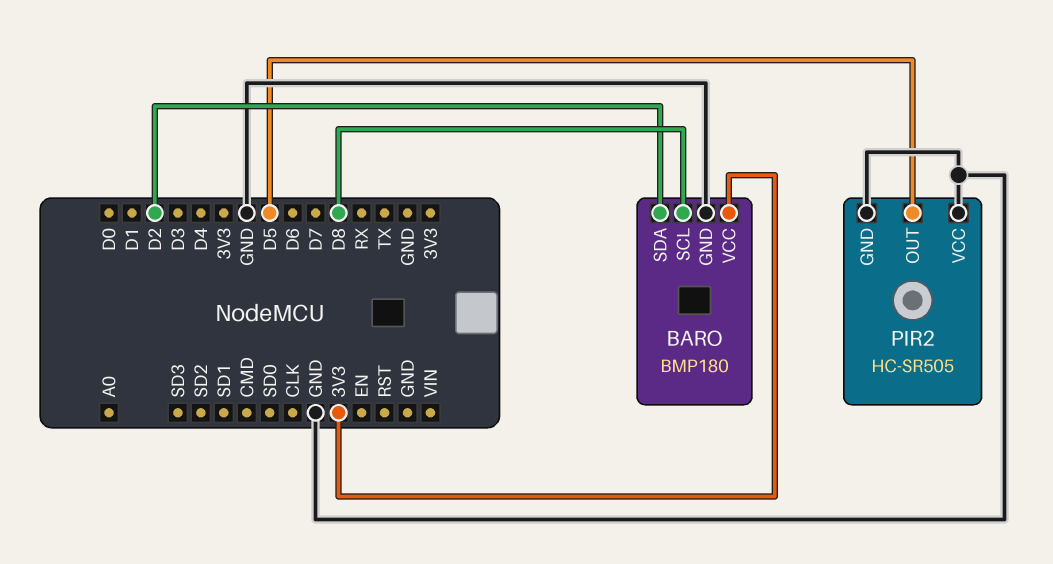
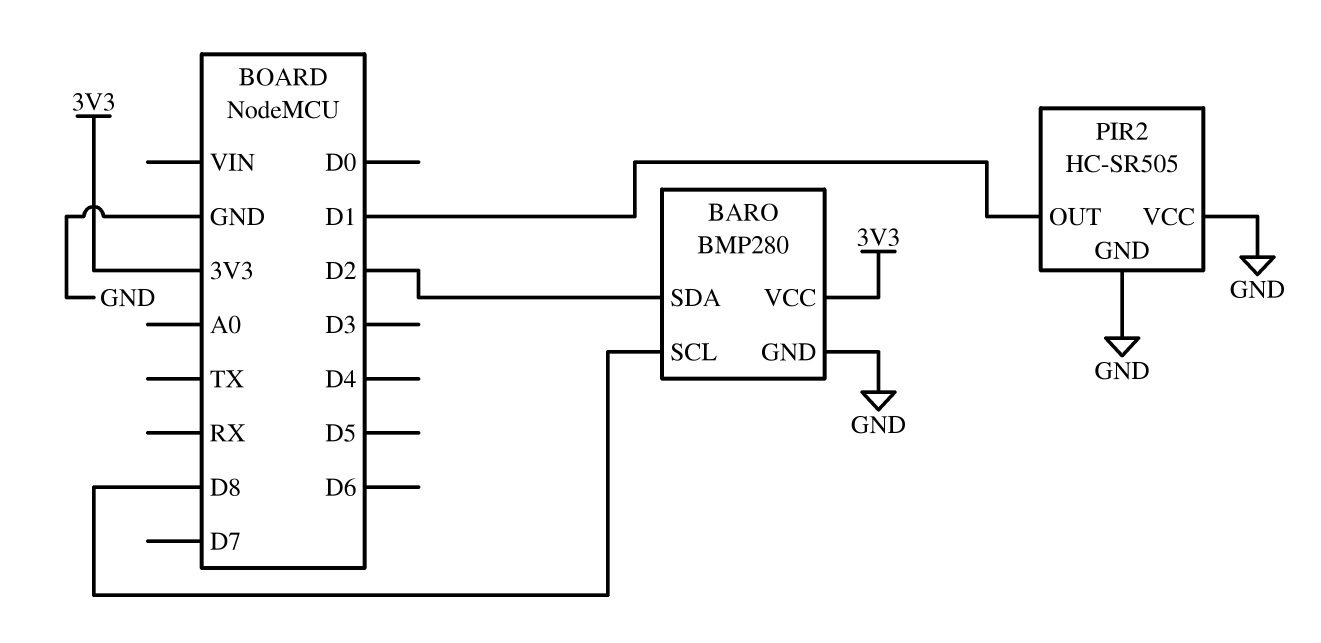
BARO: BMP180 -> BMP280
PIR2 pin OUT: D5 -> D1

